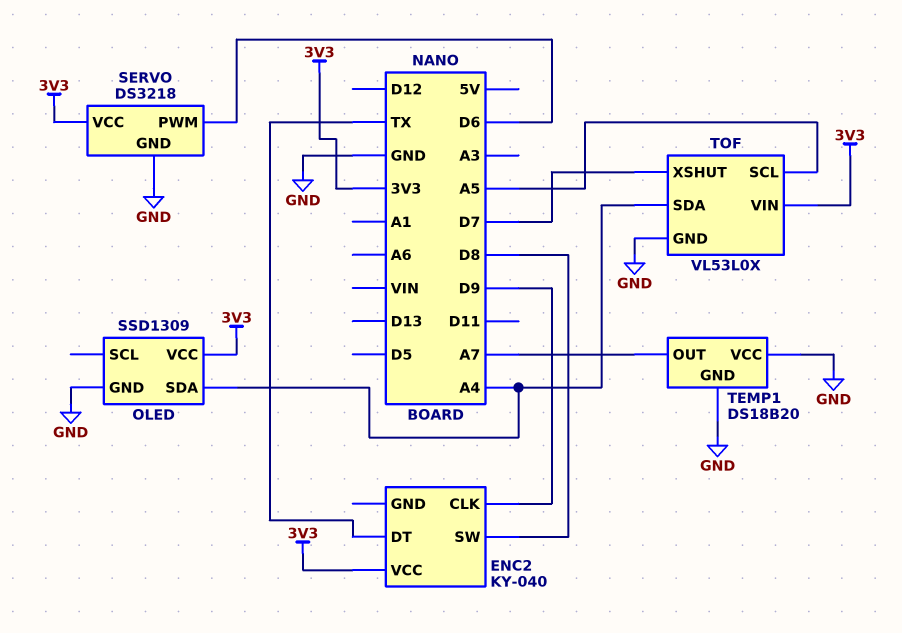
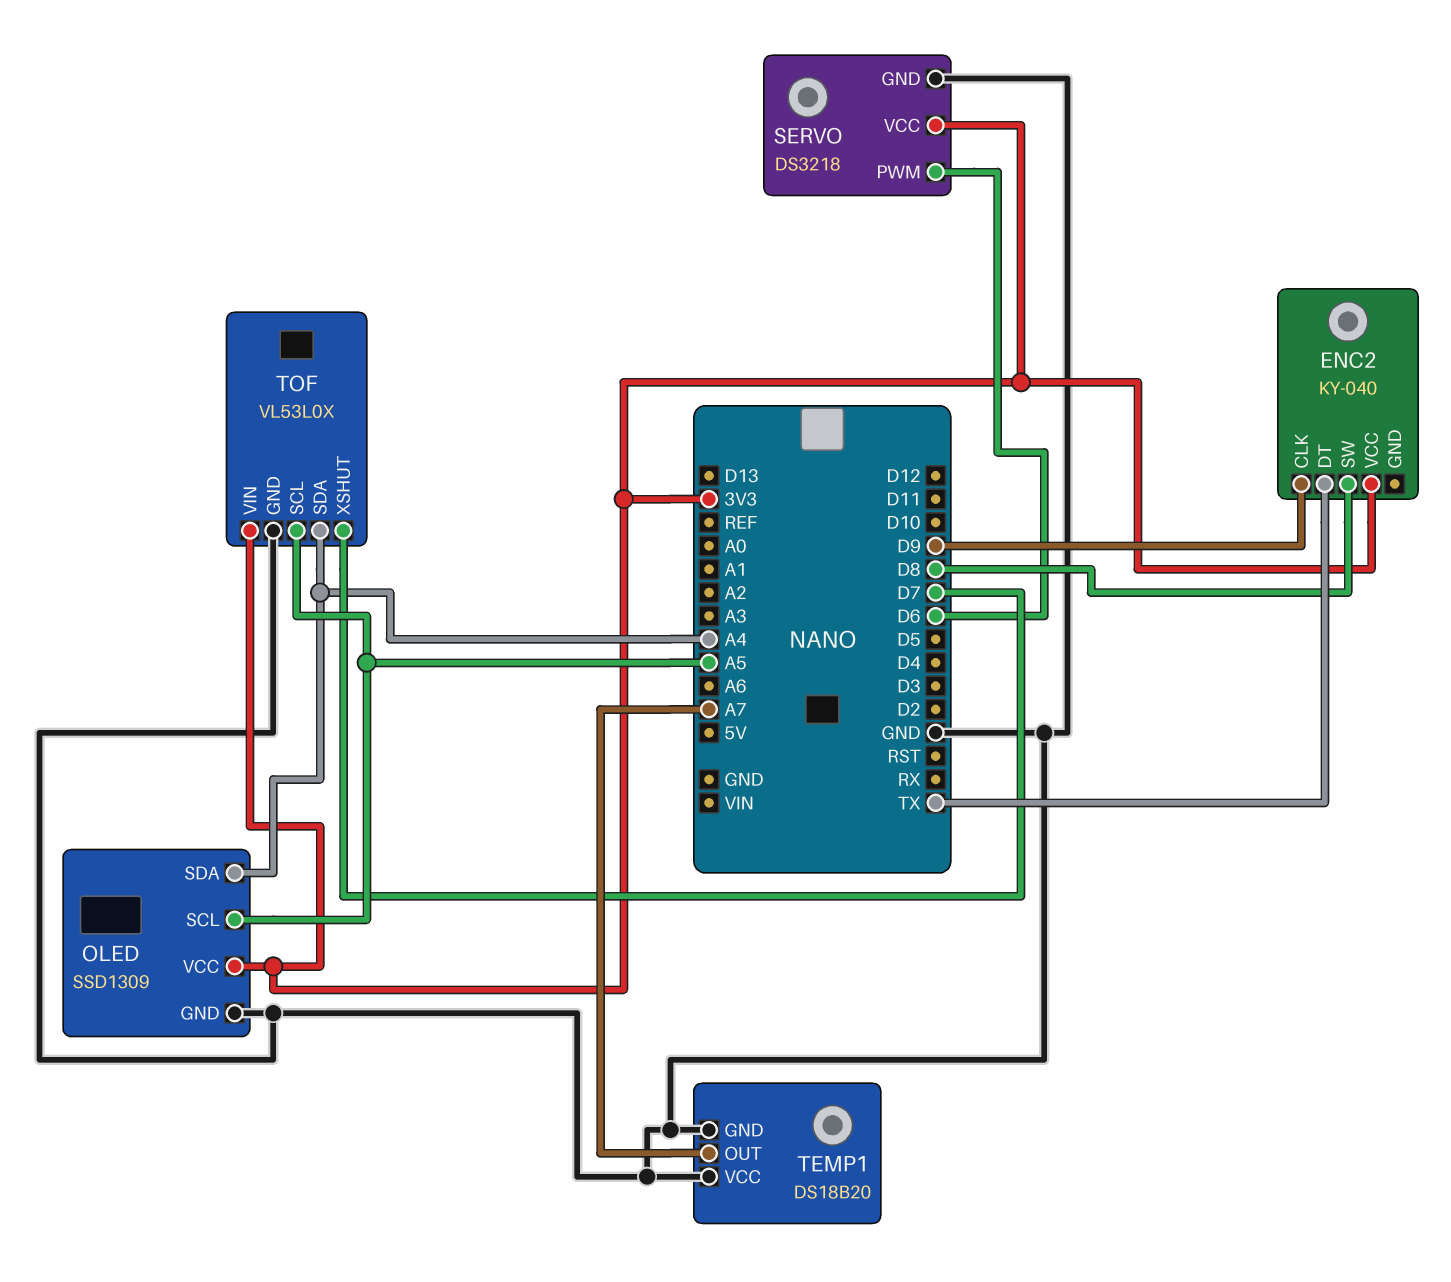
OLED pin SCL: none -> A5

